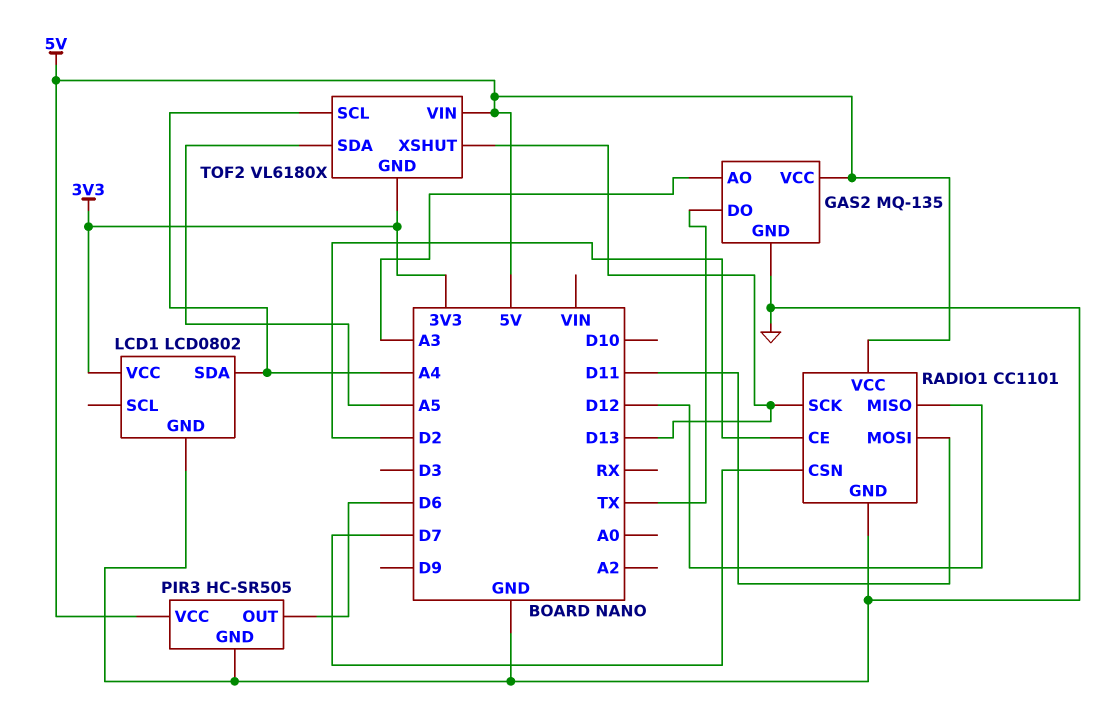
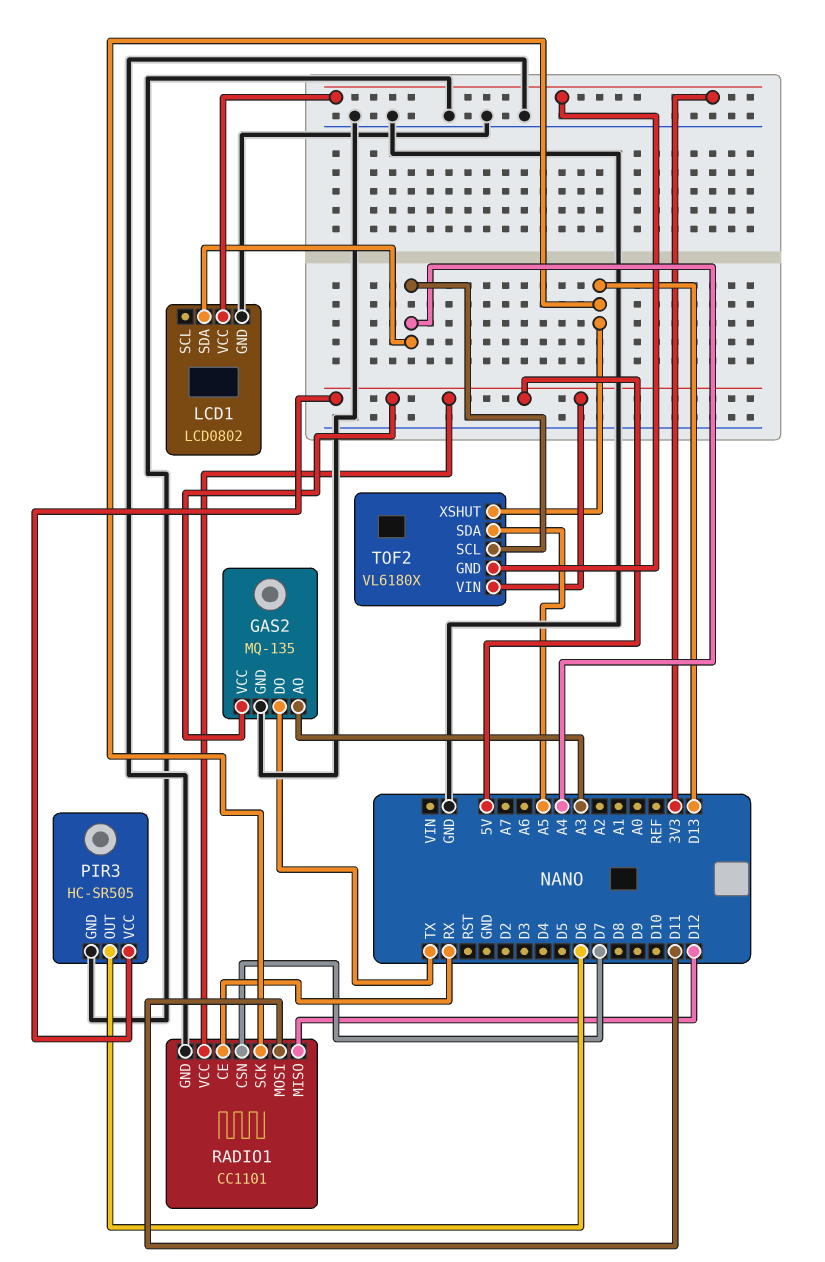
RADIO1 pin CE: D2 -> RX

